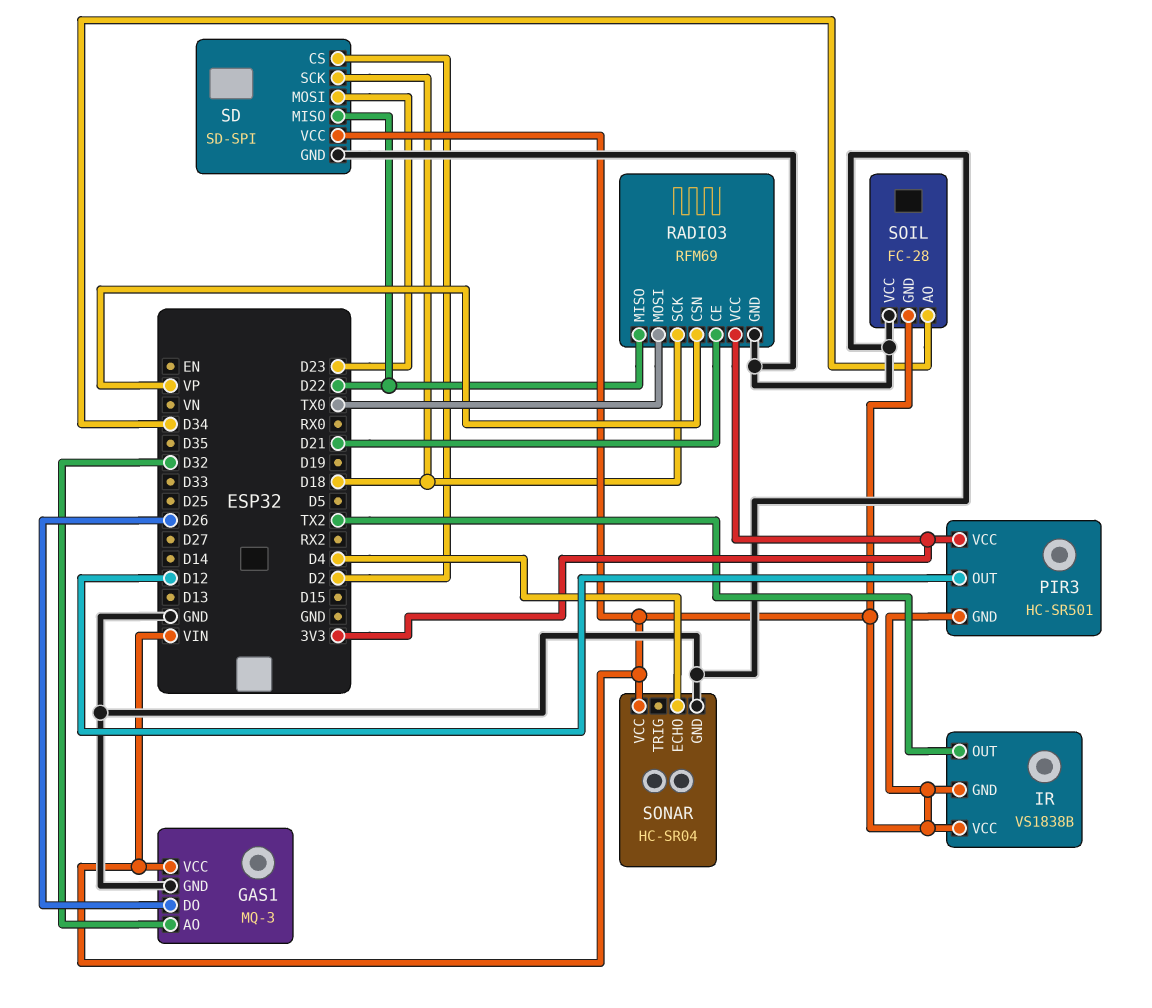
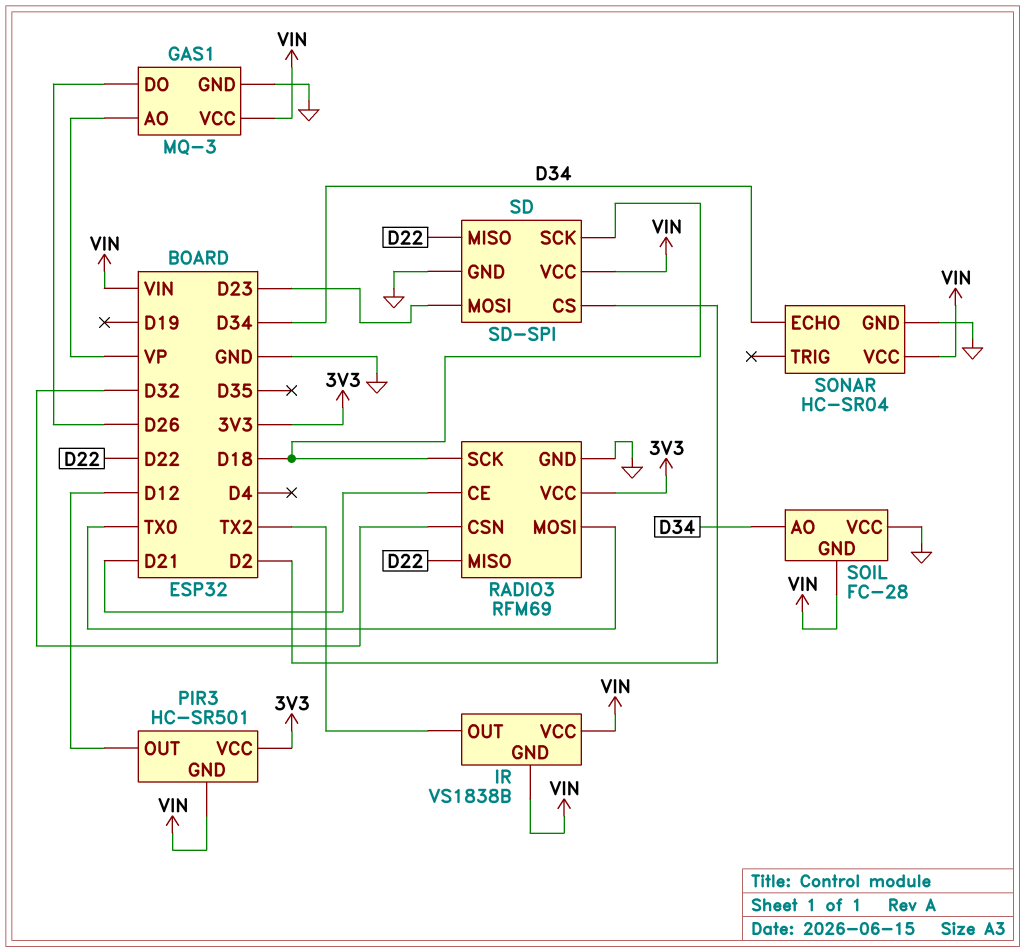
GAS1 pin AO: D32 -> VP
RADIO3 pin CSN: VP -> D32
SONAR pin ECHO: D4 -> D34

